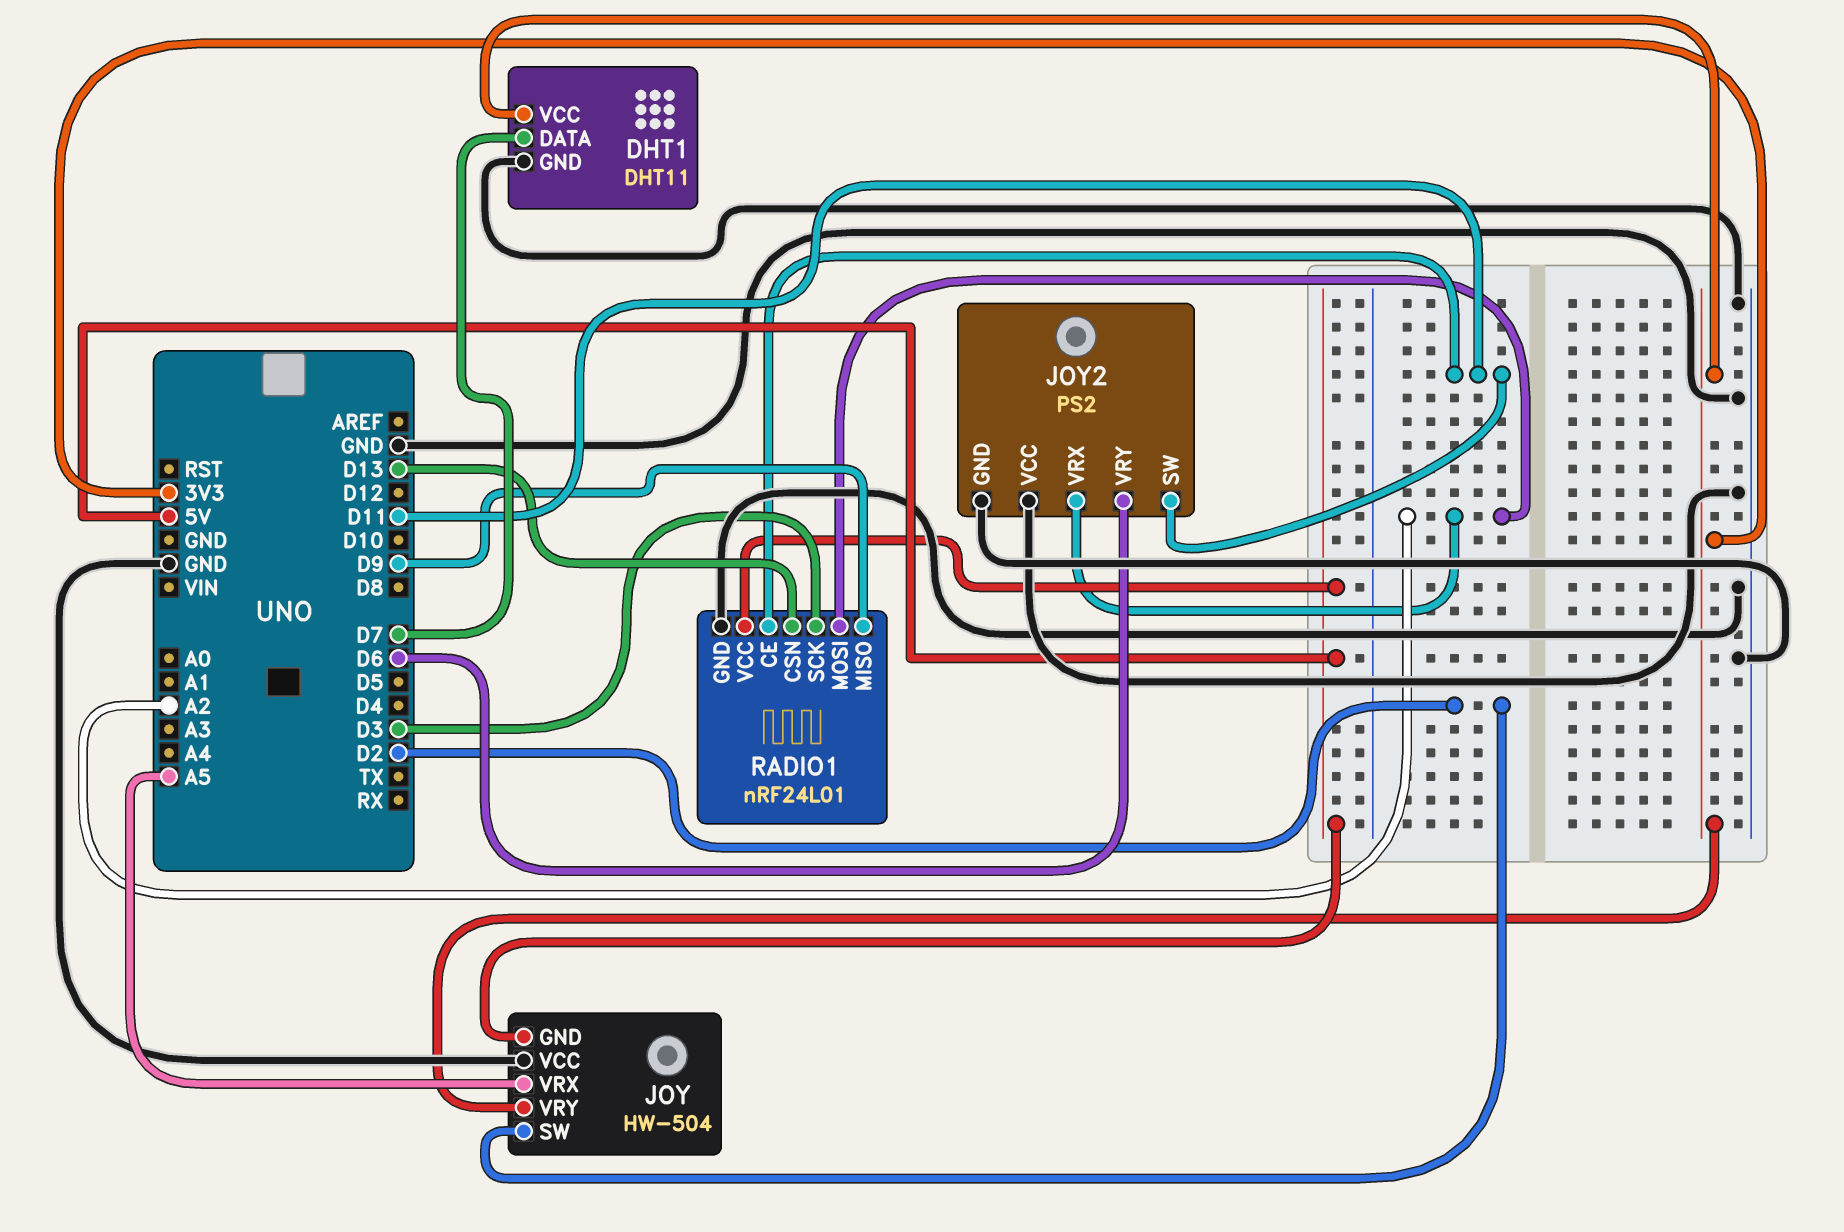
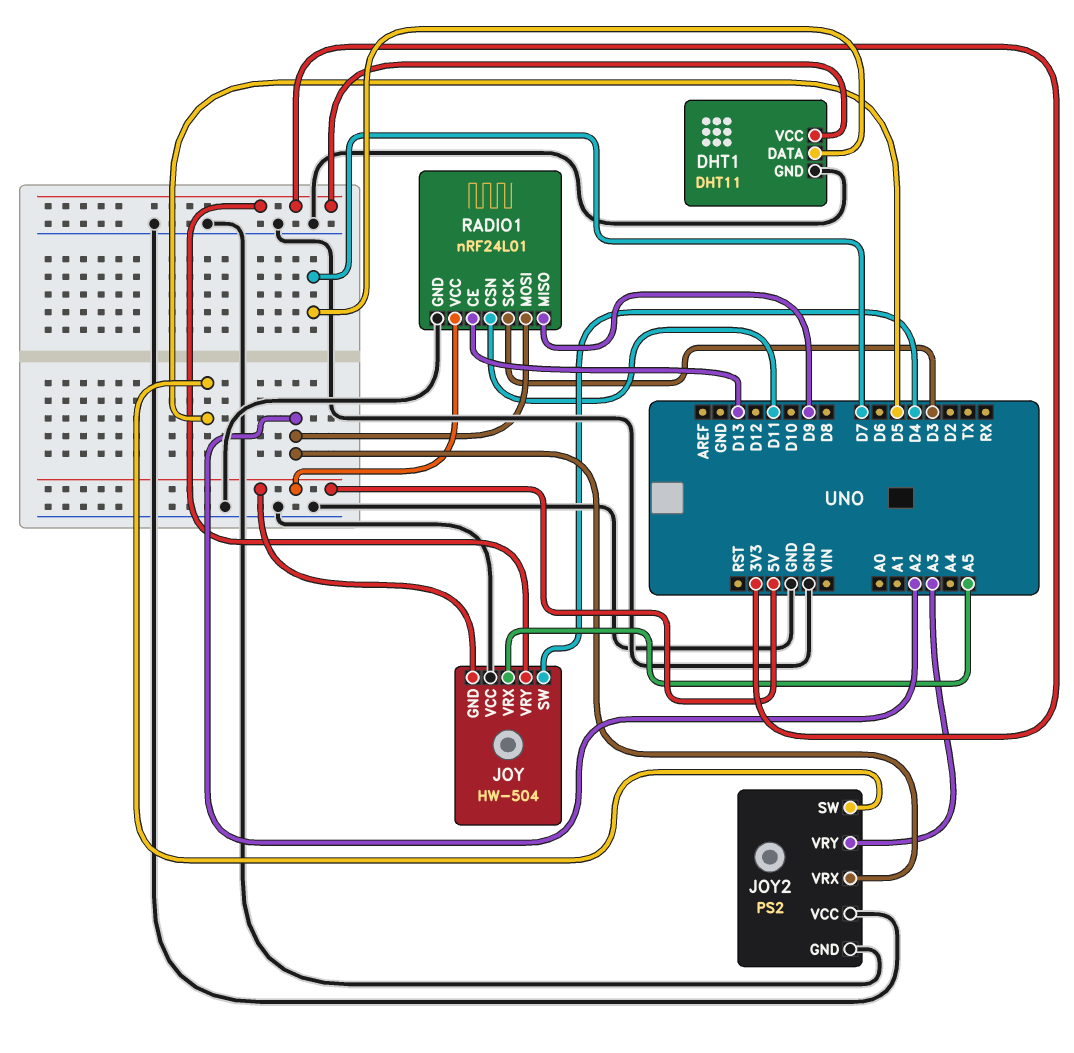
JOY pin SW: D2 -> D4
JOY2 pin SW: D11 -> D5
JOY2 pin VRY: D6 -> A3
RADIO1 pin CE: D11 -> D13
RADIO1 pin CSN: D13 -> D11

